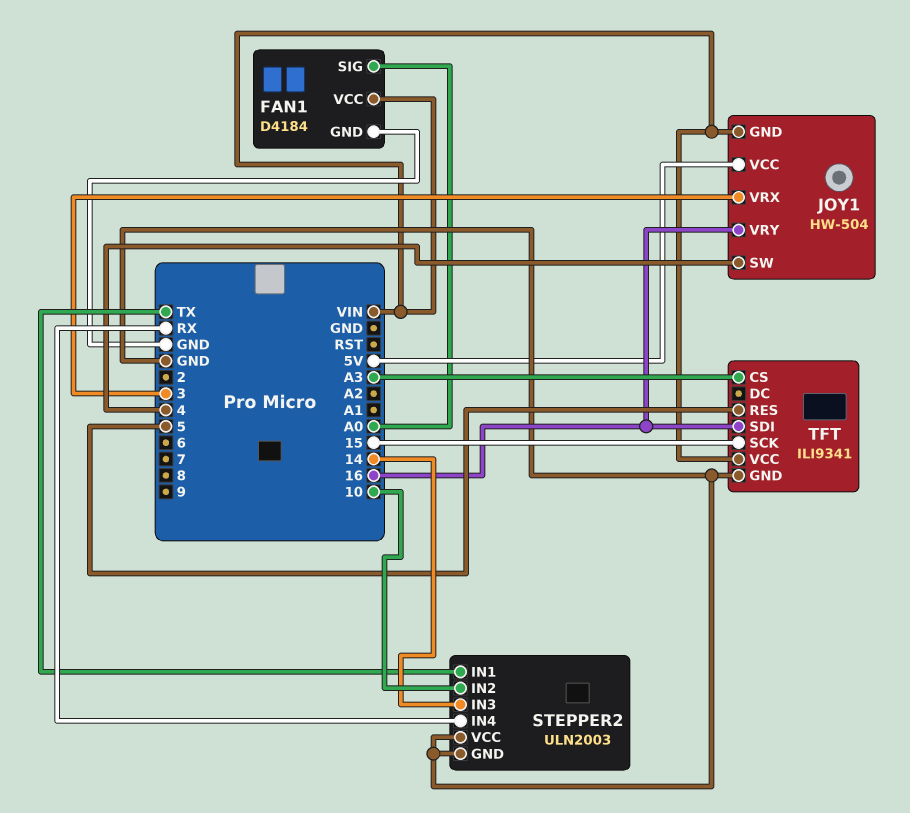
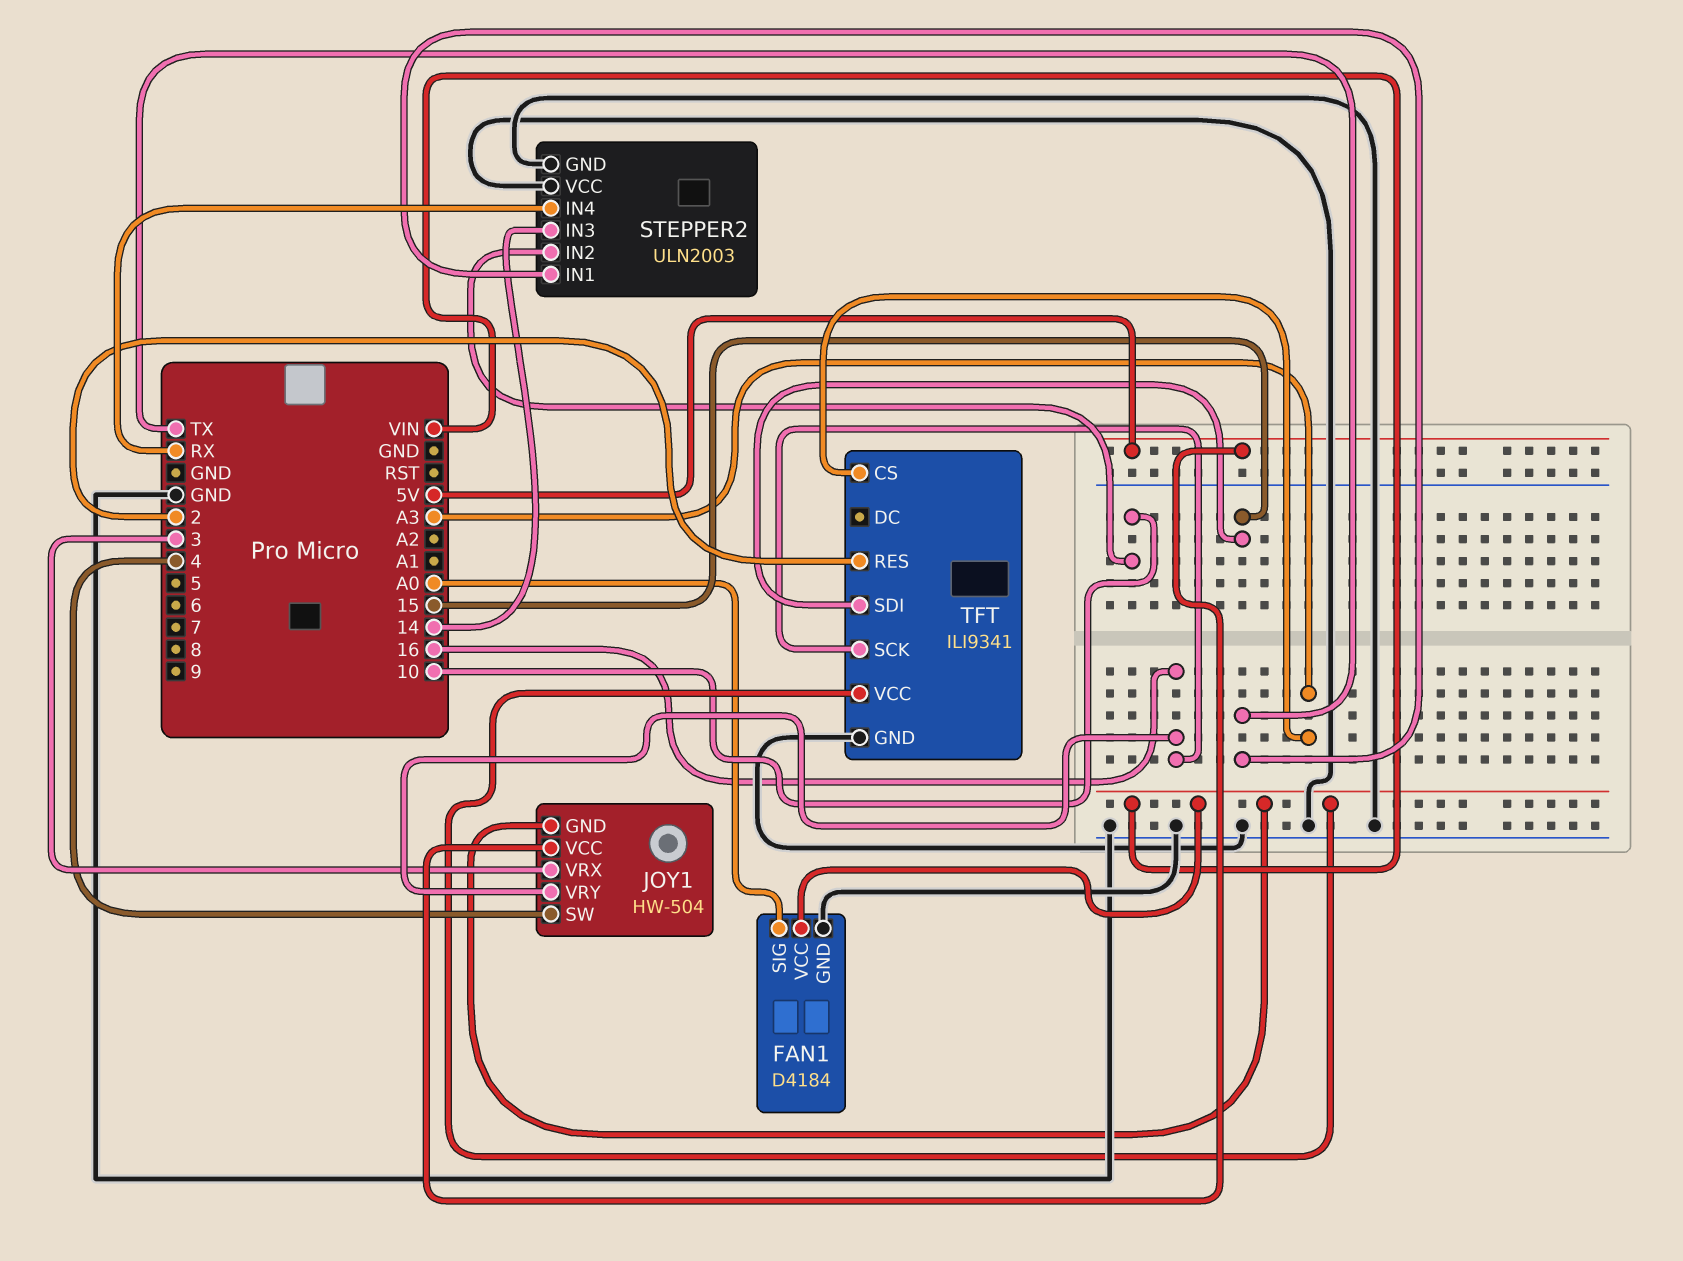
TFT pin RES: 5 -> 2
TFT pin SCK: 15 -> 16
TFT pin SDI: 16 -> 15

